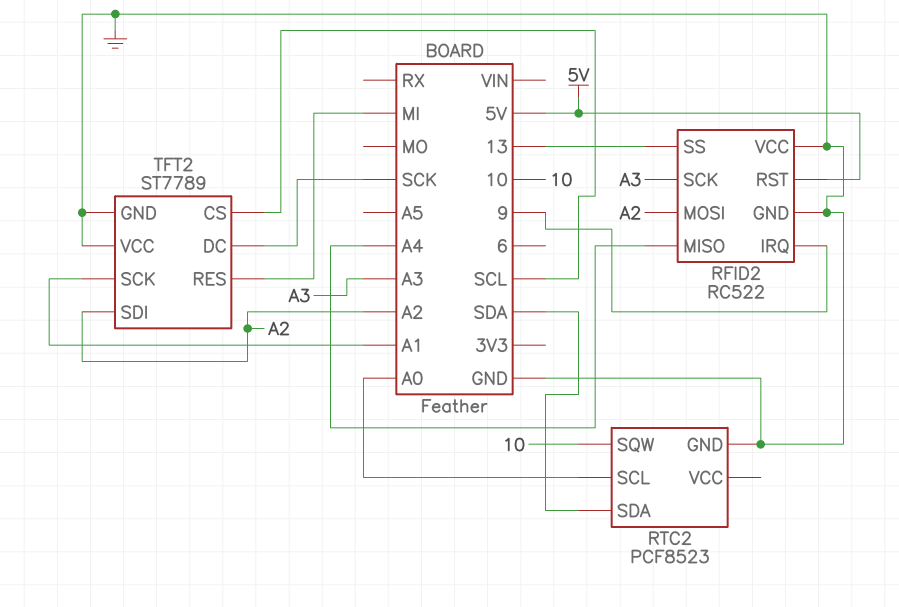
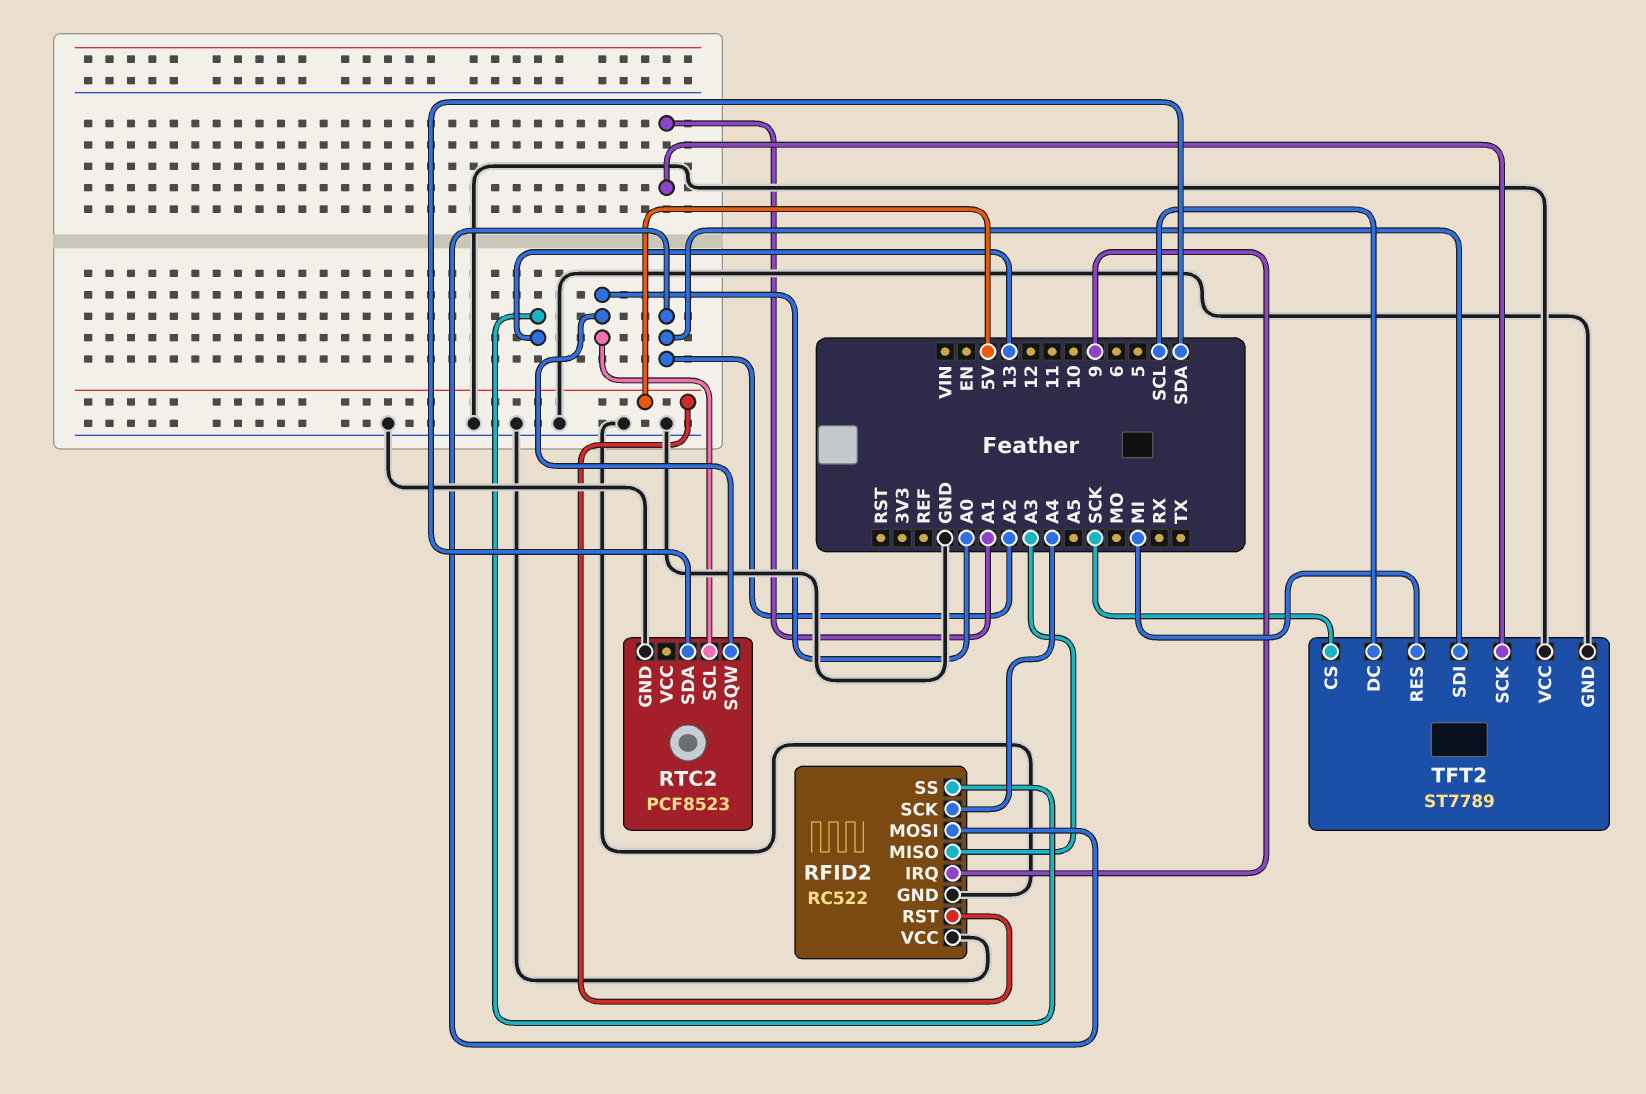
RFID2 pin MISO: A4 -> A3
RFID2 pin SCK: A3 -> A4
RTC2 pin SQW: 10 -> A0
TFT2 pin CS: SCL -> SCK
TFT2 pin DC: SCK -> SCL

